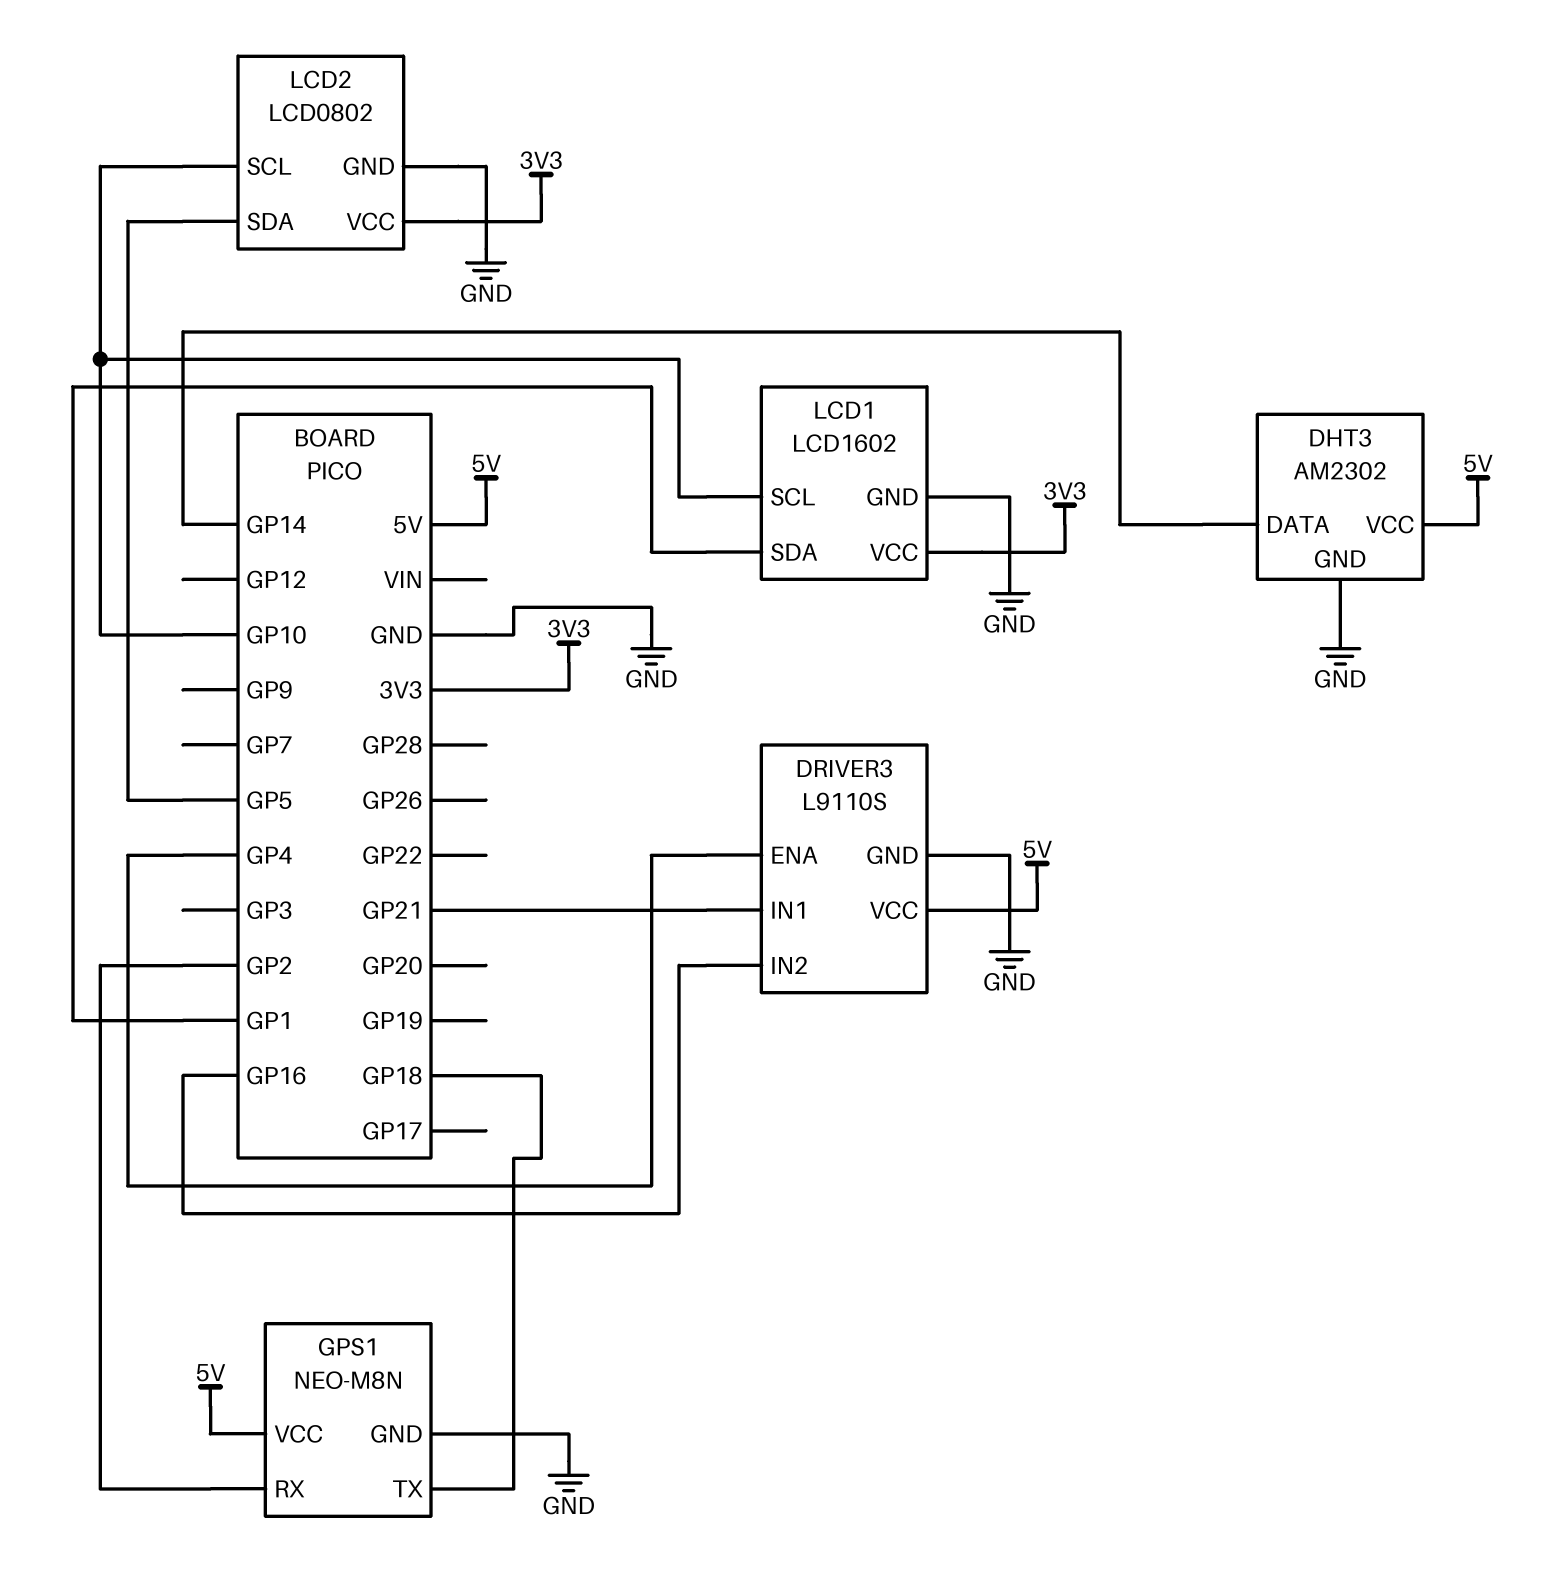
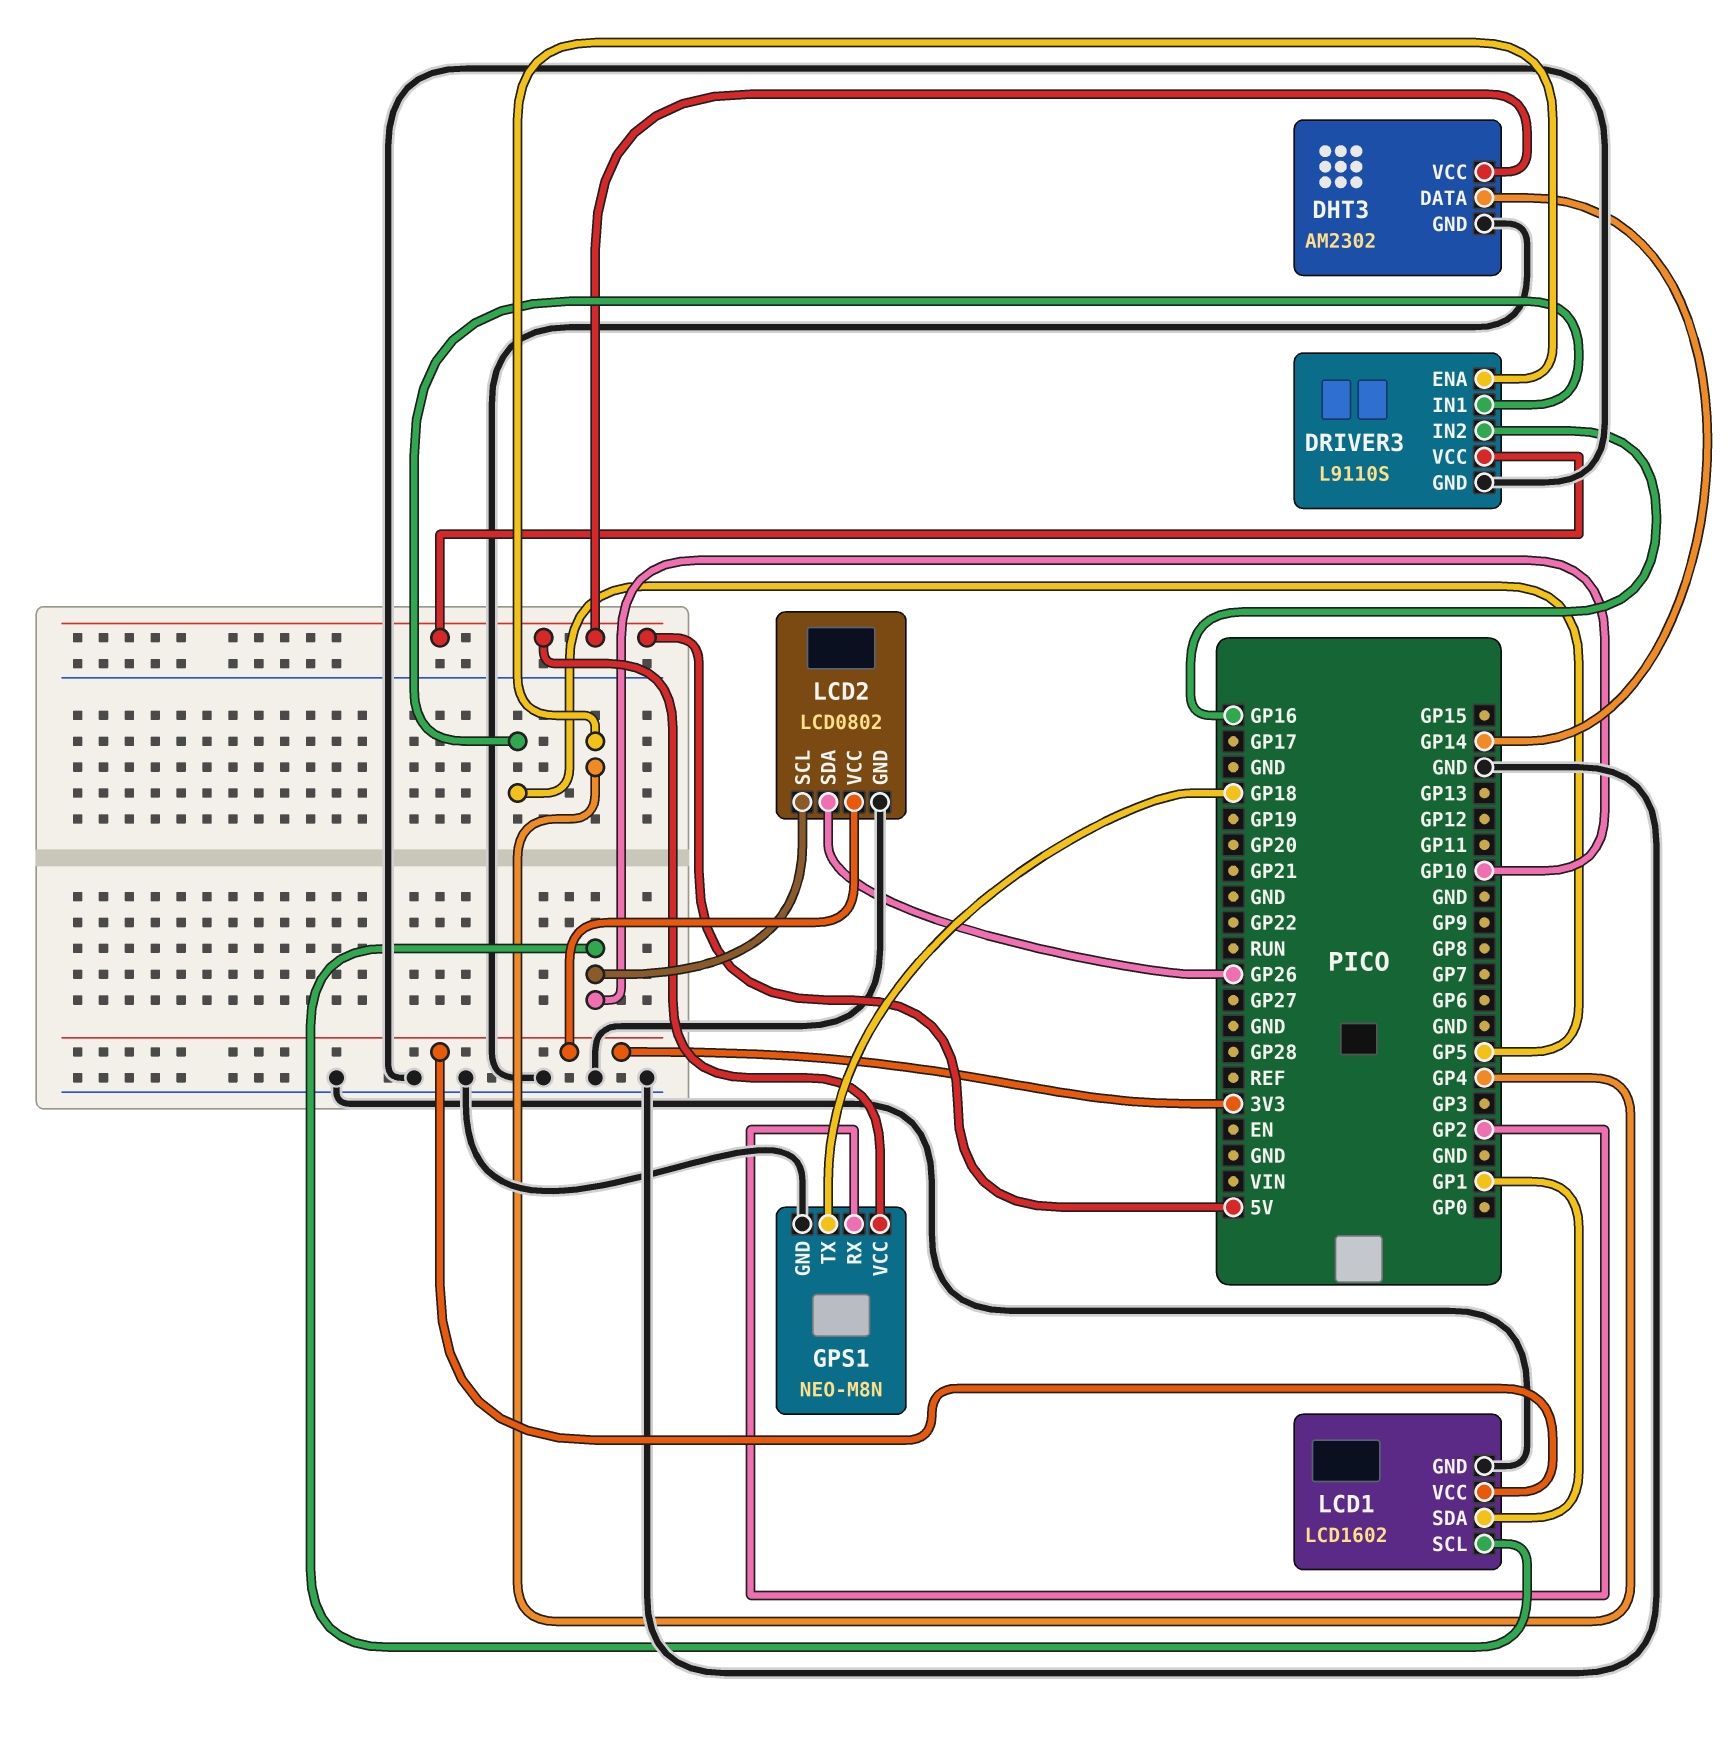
DRIVER3 pin IN1: GP21 -> GP5
LCD2 pin SDA: GP5 -> GP26

